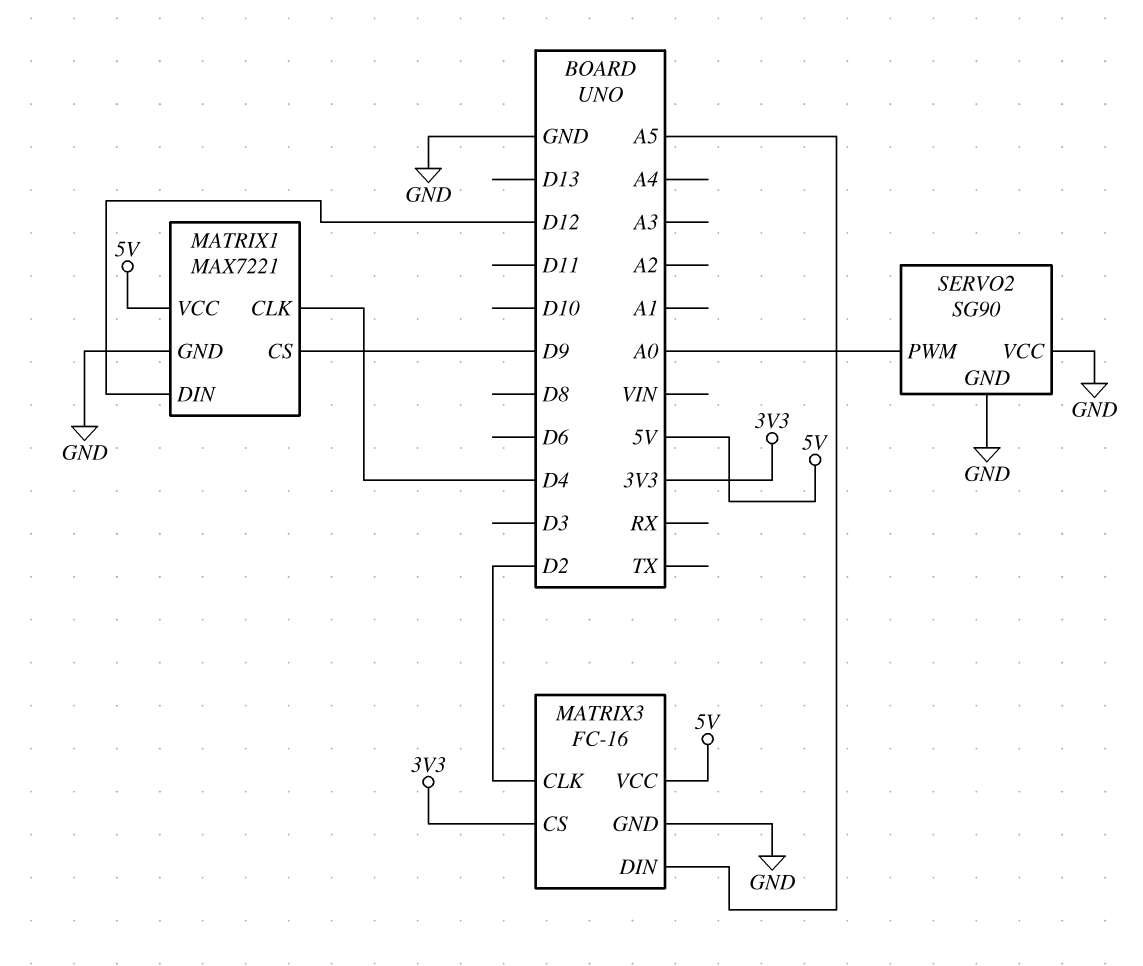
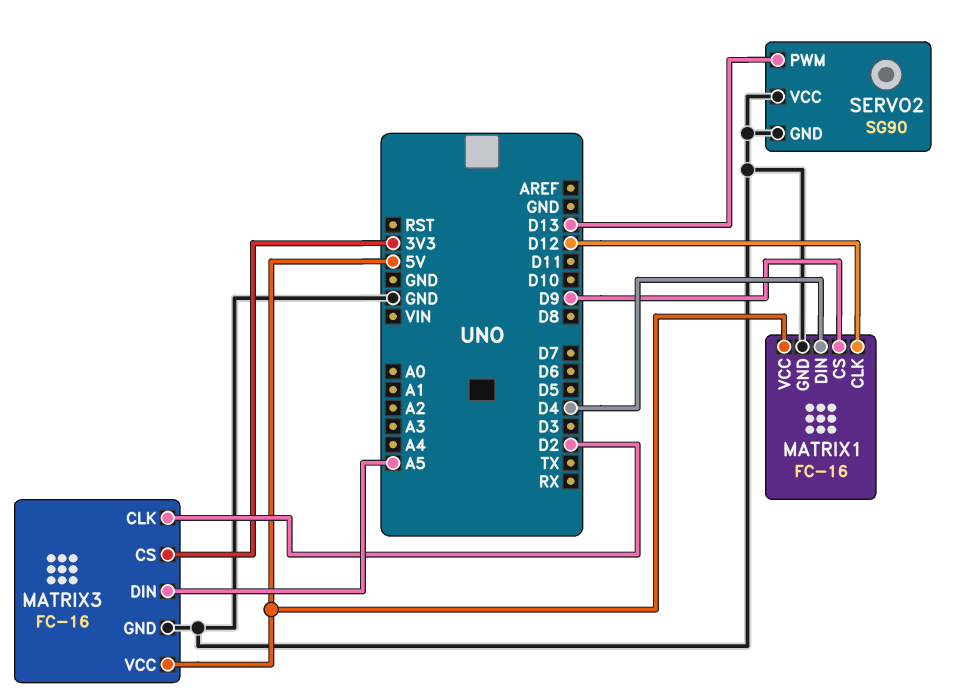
MATRIX1: MAX7221 -> FC-16
MATRIX1 pin CLK: D4 -> D12
MATRIX1 pin DIN: D12 -> D4
SERVO2 pin PWM: A0 -> D13

